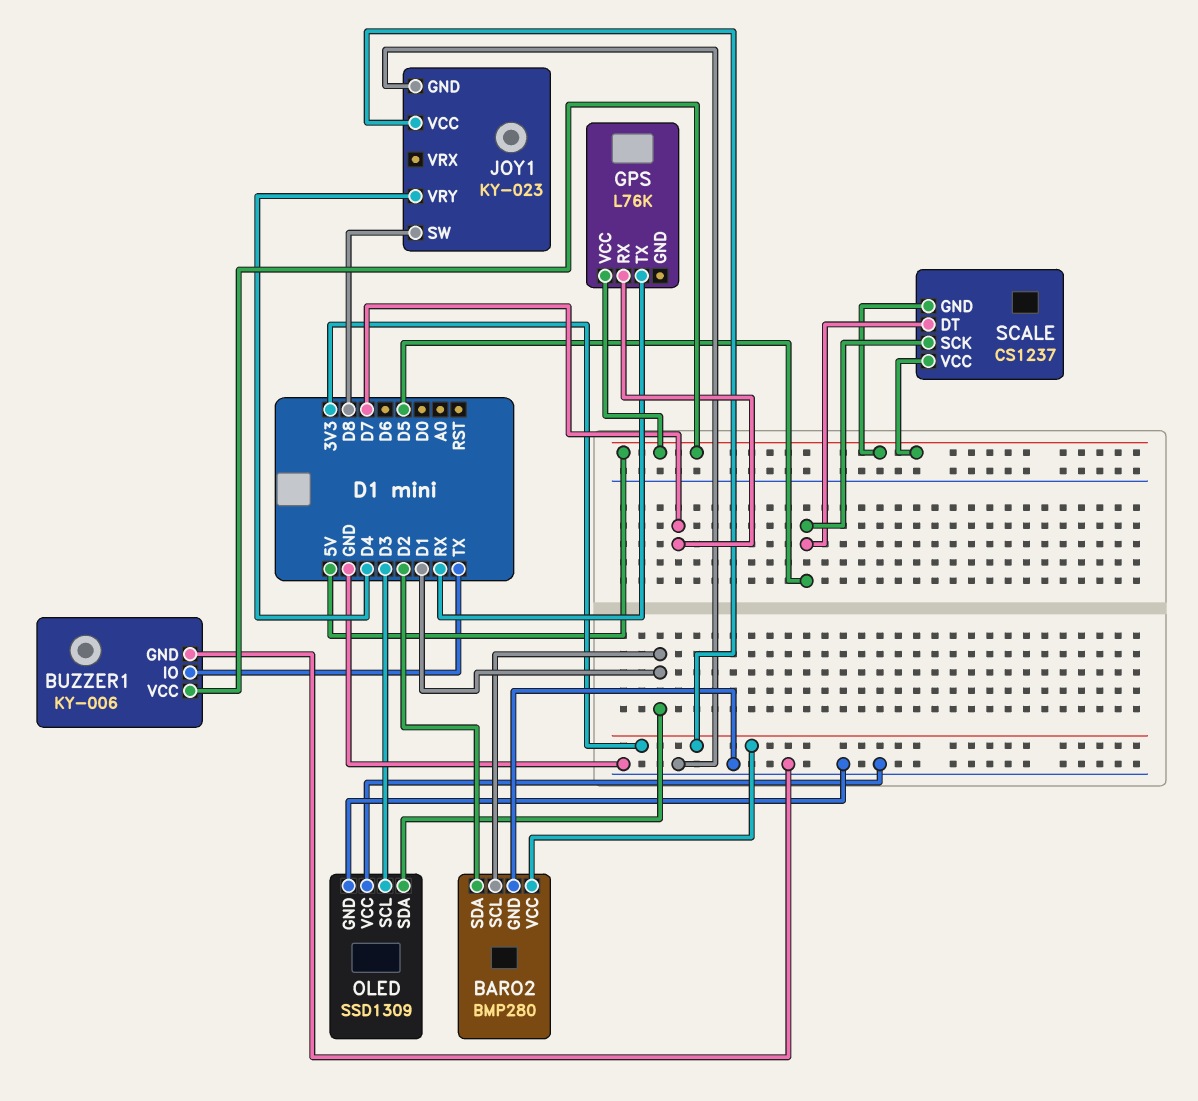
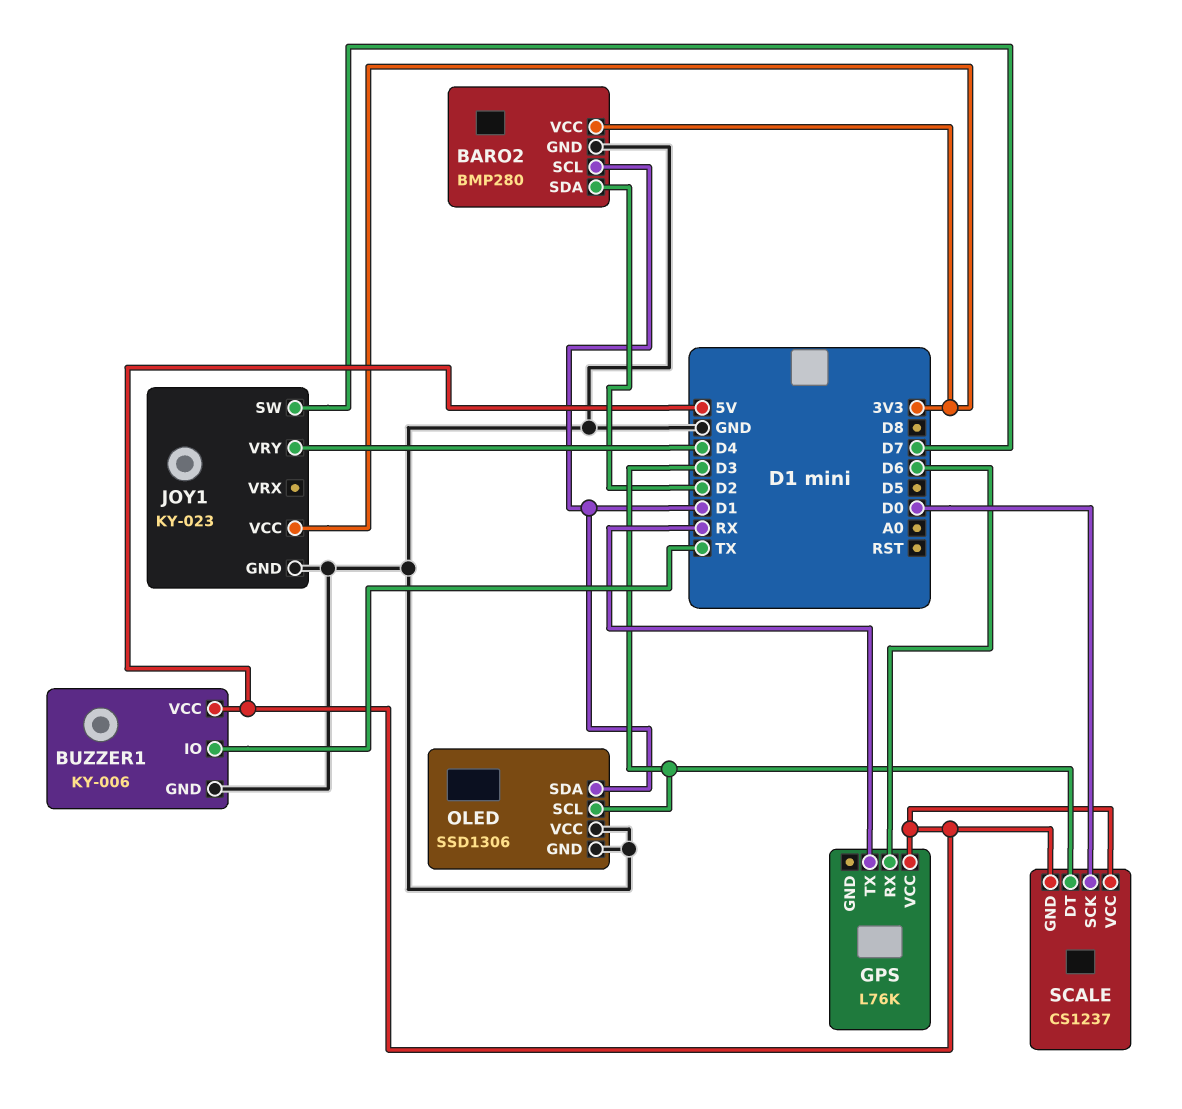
GPS pin RX: D7 -> D6
JOY1 pin SW: D8 -> D7
OLED: SSD1309 -> SSD1306
SCALE pin DT: D5 -> D3
SCALE pin SCK: D5 -> D0

